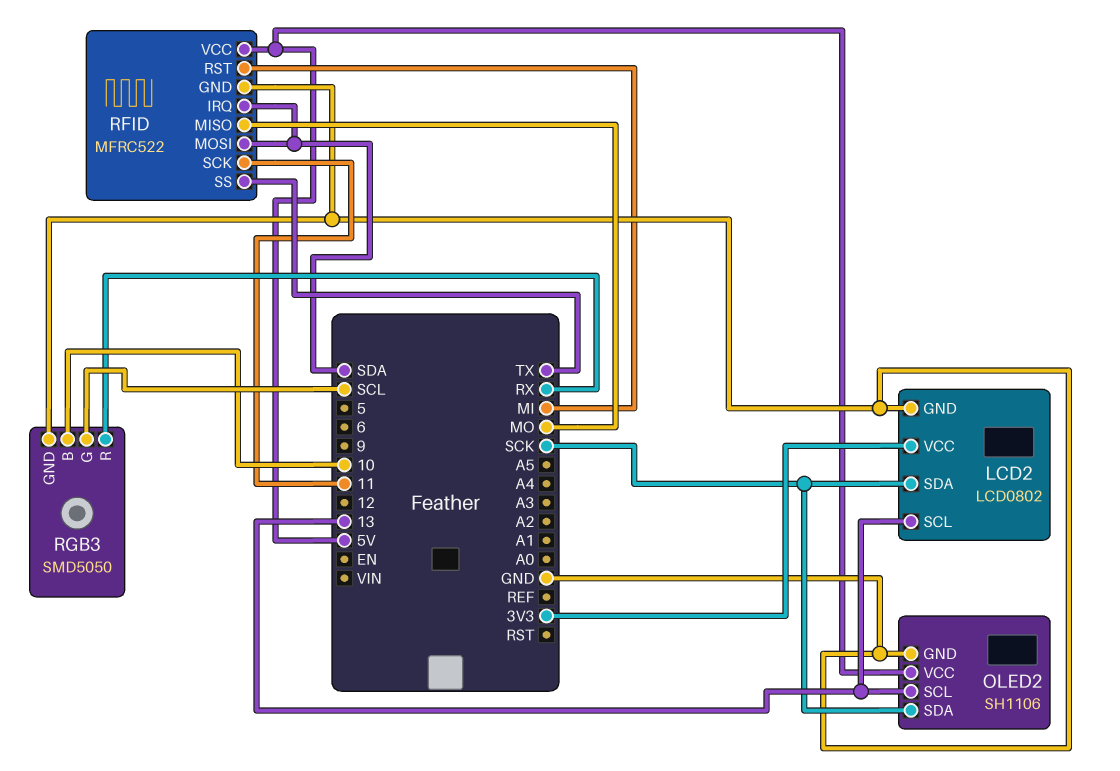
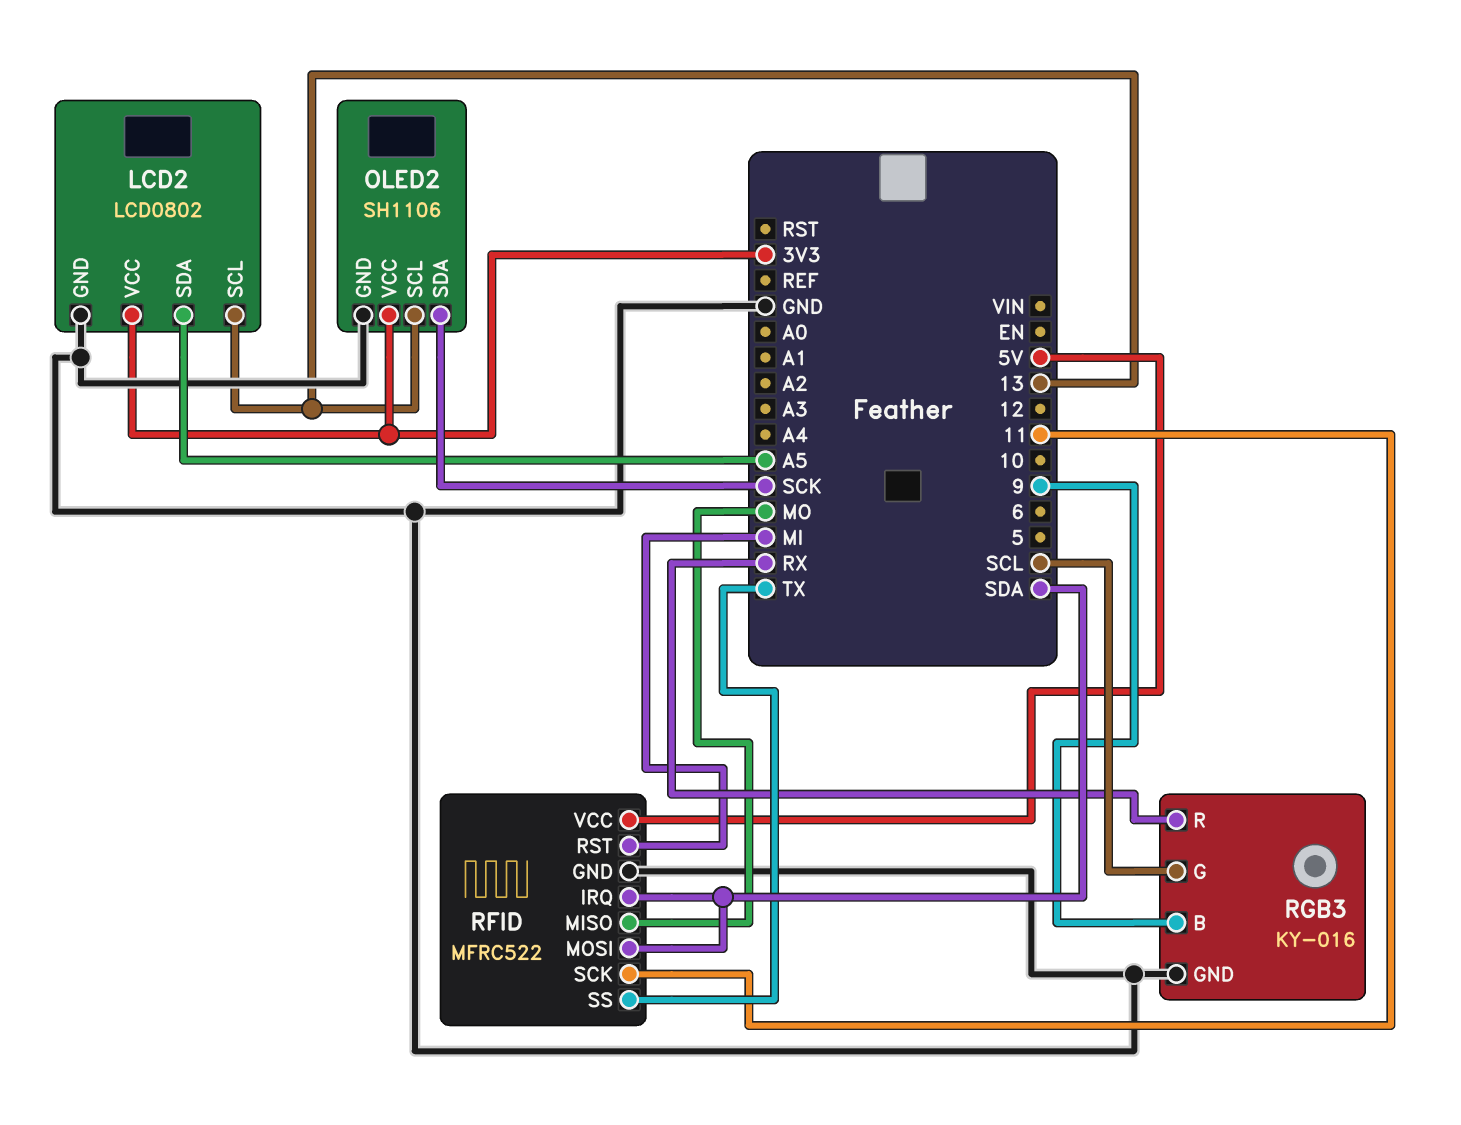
LCD2 pin SDA: SCK -> A5
OLED2 pin VCC: 5V -> 3V3
RGB3: SMD5050 -> KY-016
RGB3 pin B: 10 -> 9

